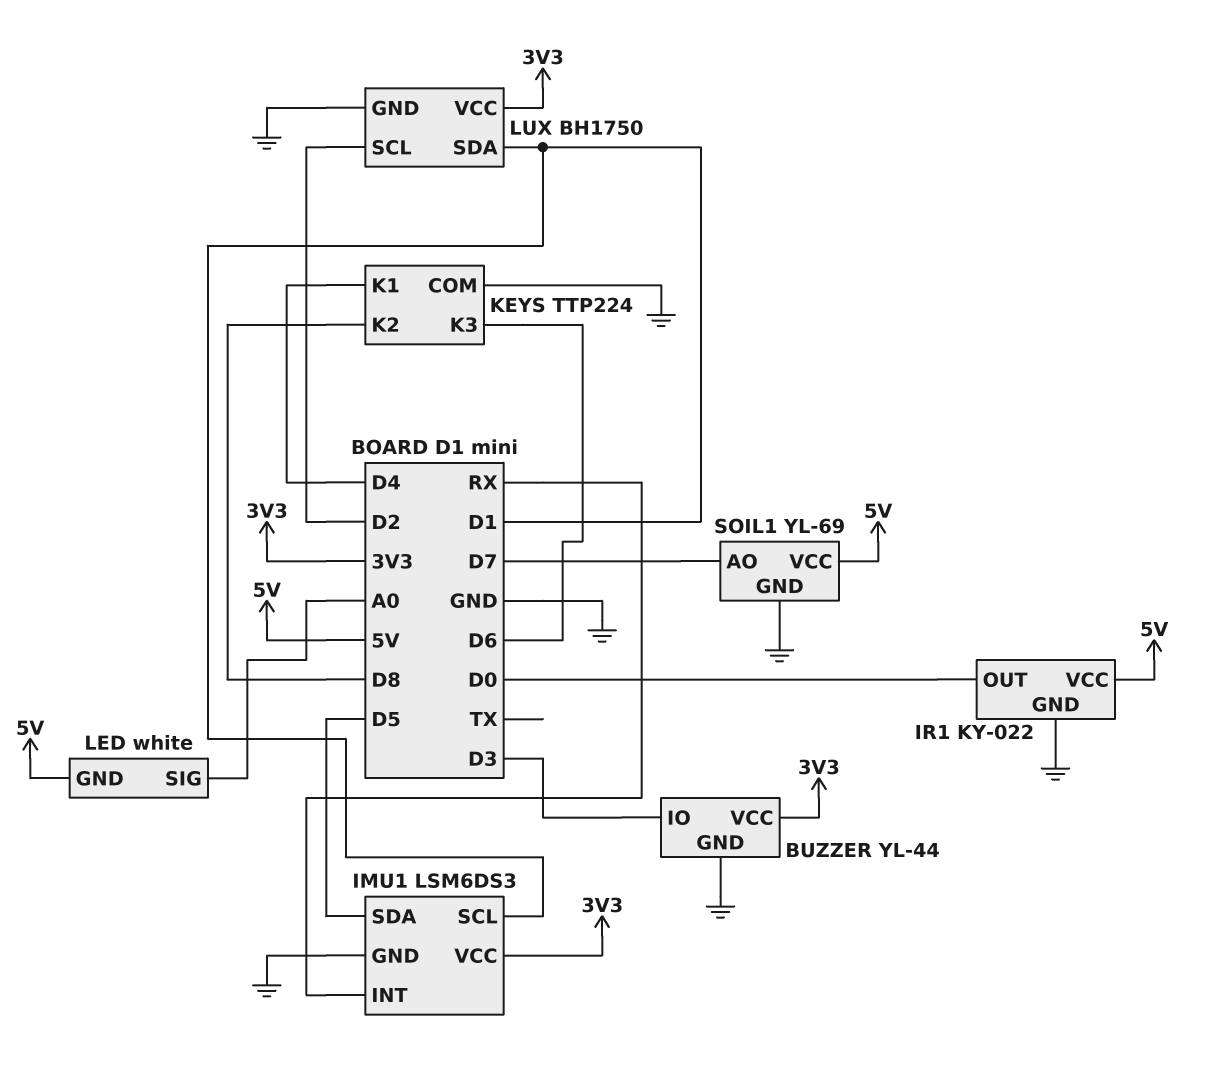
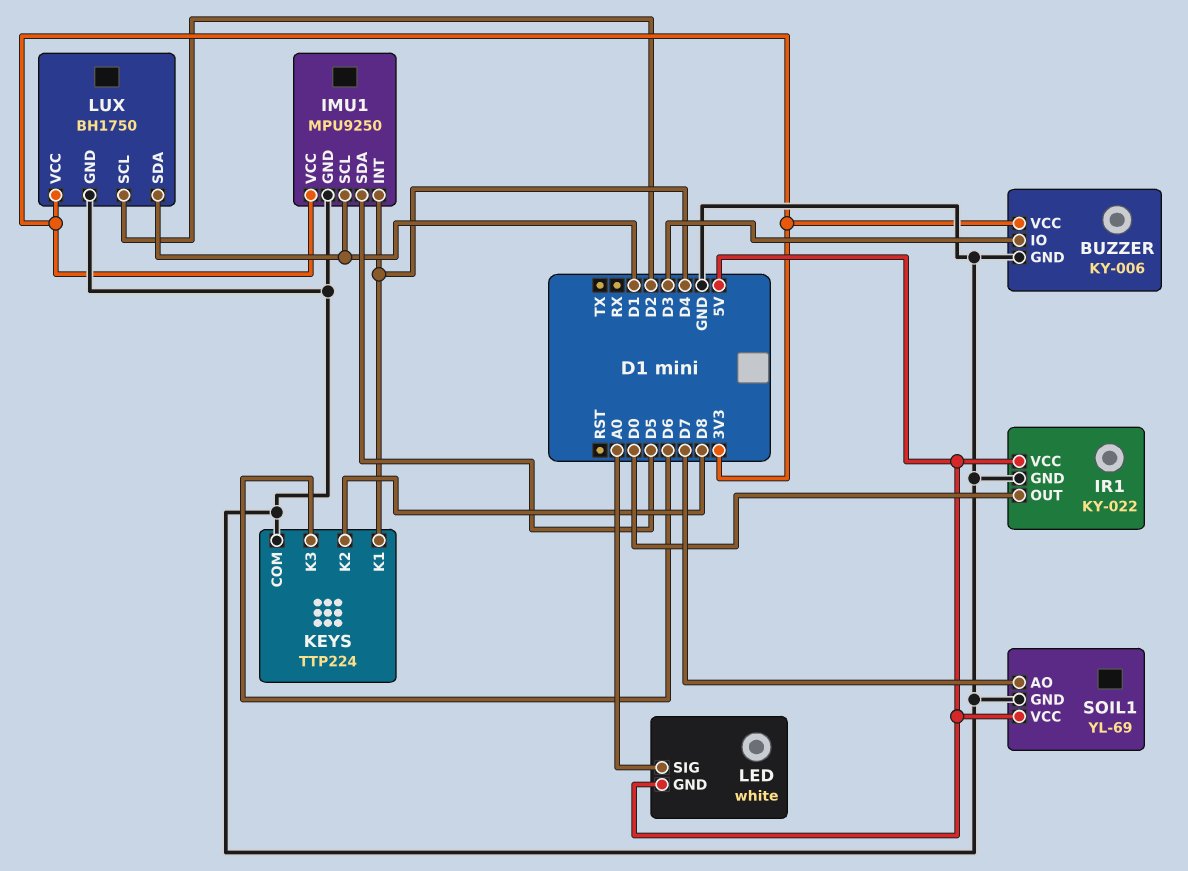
BUZZER: YL-44 -> KY-006
IMU1: LSM6DS3 -> MPU9250
IMU1 pin INT: RX -> D4

